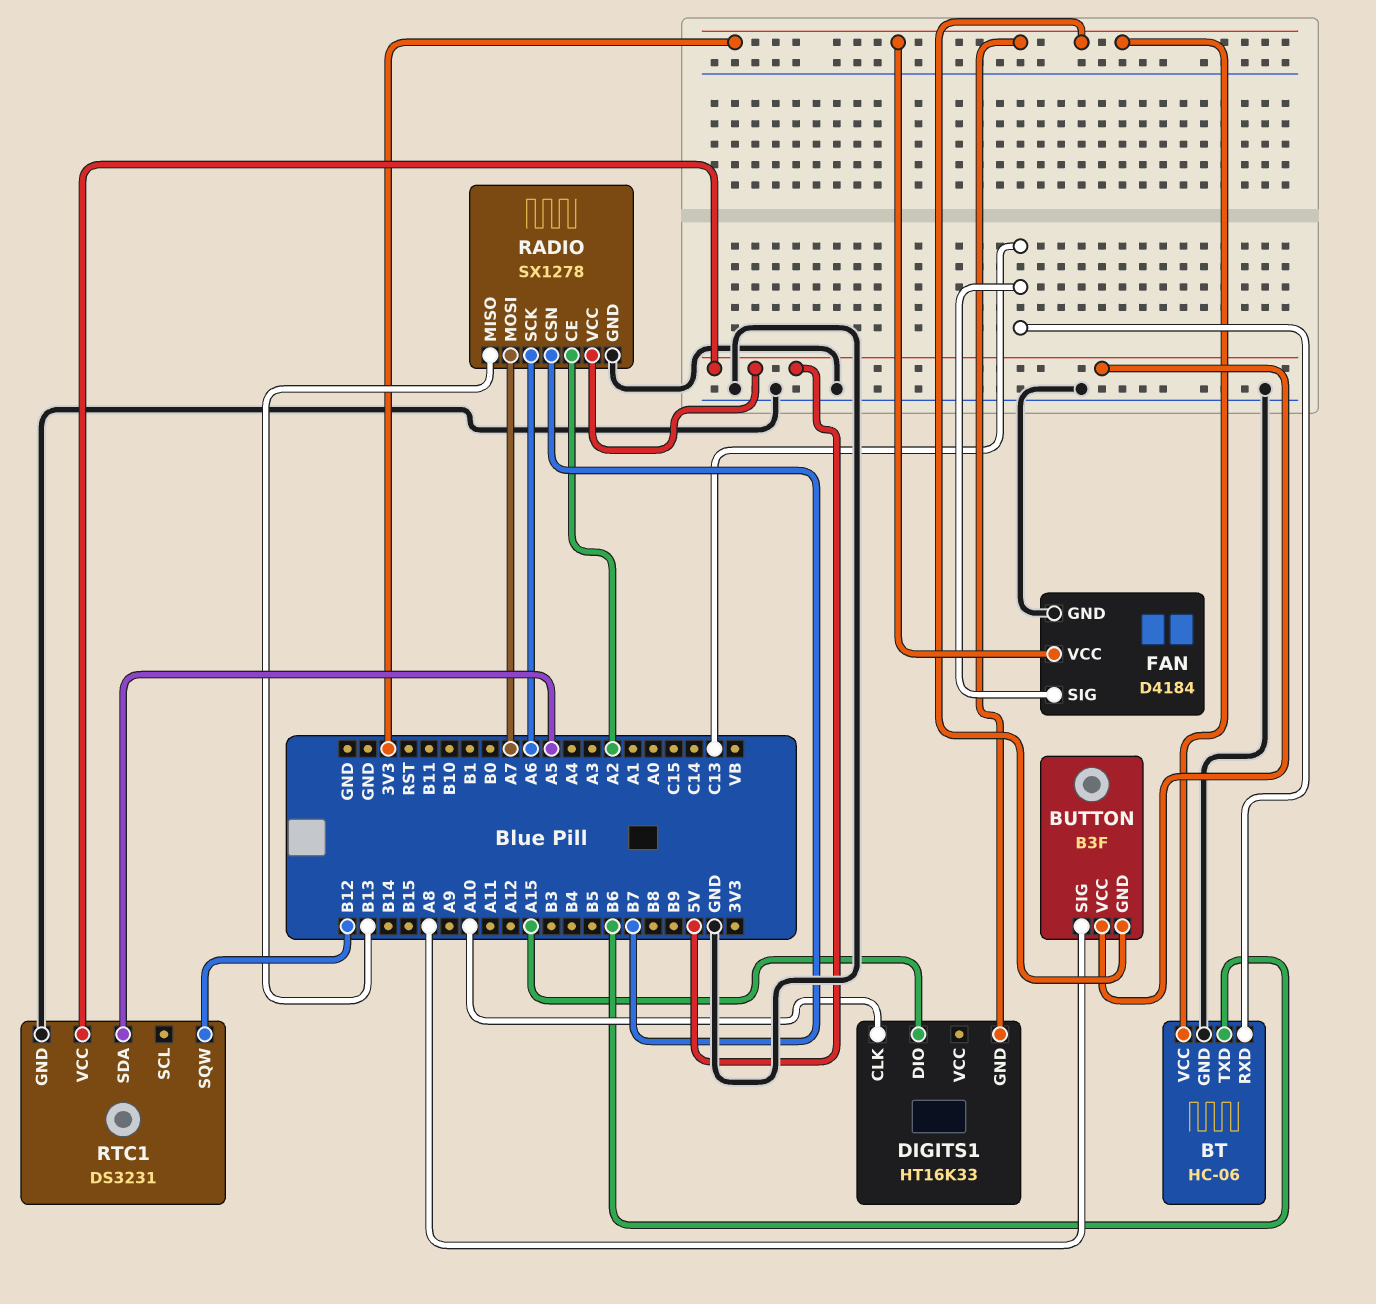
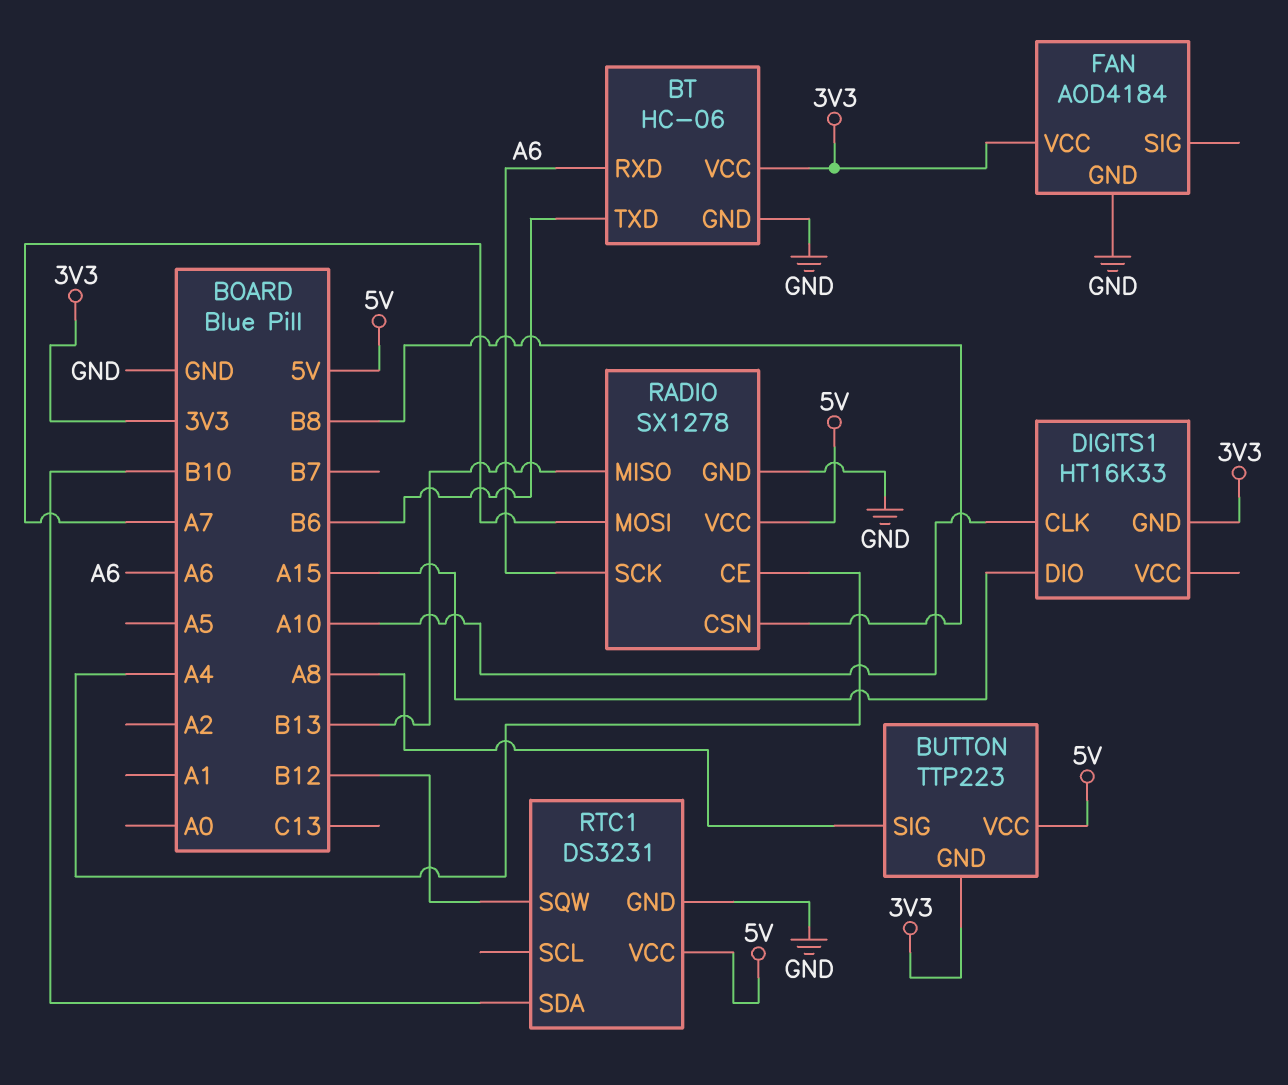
BT pin RXD: C13 -> A6
BUTTON: B3F -> TTP223
FAN: D4184 -> AOD4184
FAN pin SIG: C13 -> none
RADIO pin CE: A2 -> A4
RADIO pin CSN: B7 -> B8
RTC1 pin SDA: A5 -> B10

